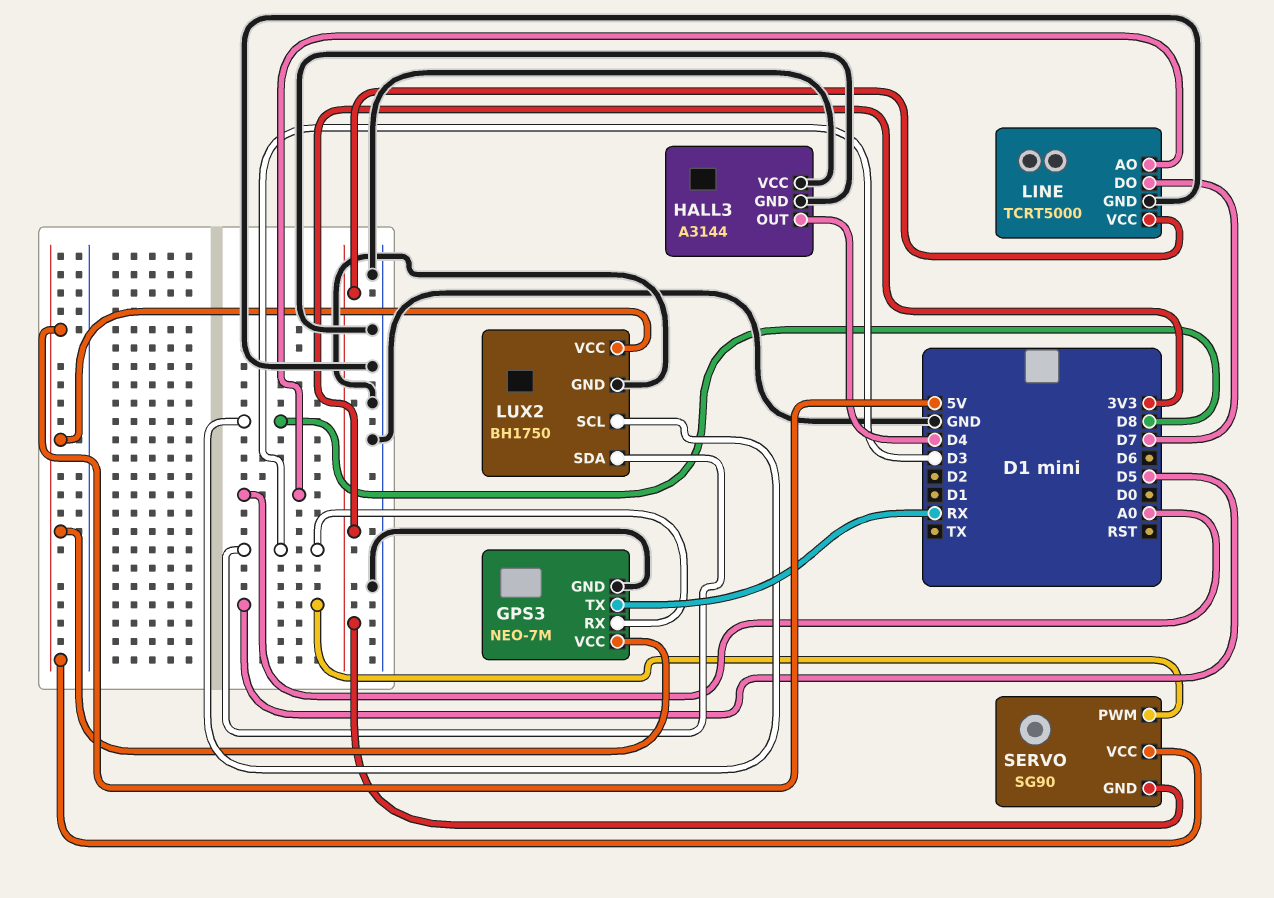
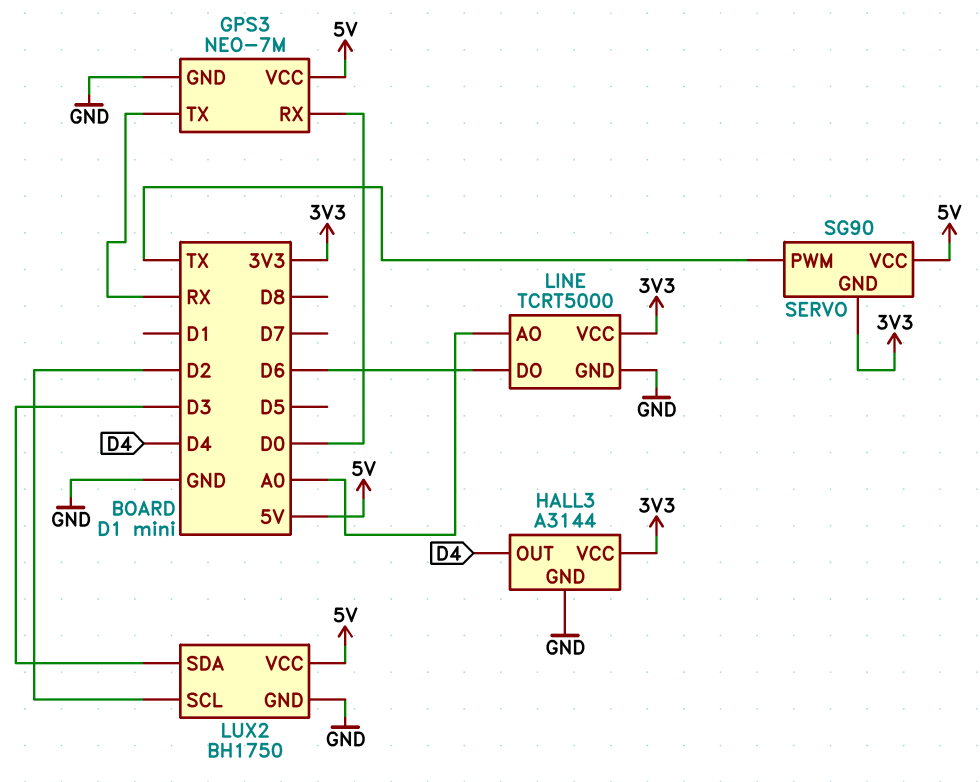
GPS3 pin RX: D3 -> D0
HALL3 pin VCC: GND -> 3V3
LINE pin DO: D7 -> D6
LUX2 pin SCL: D8 -> D2
SERVO pin PWM: D5 -> TX

